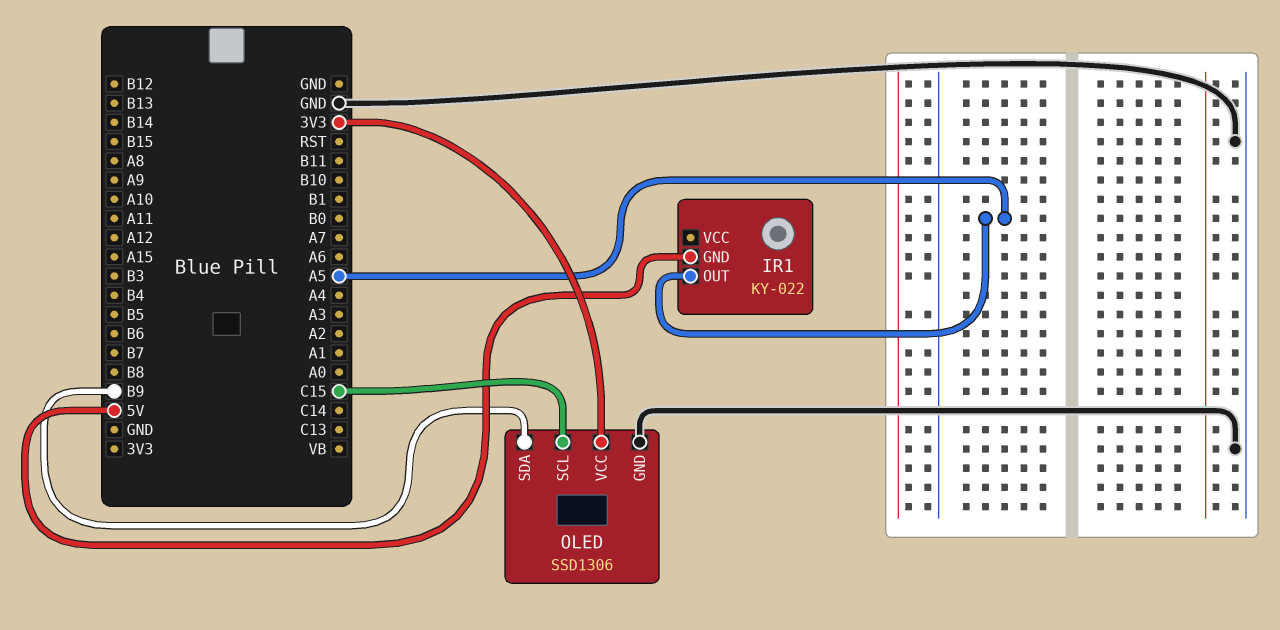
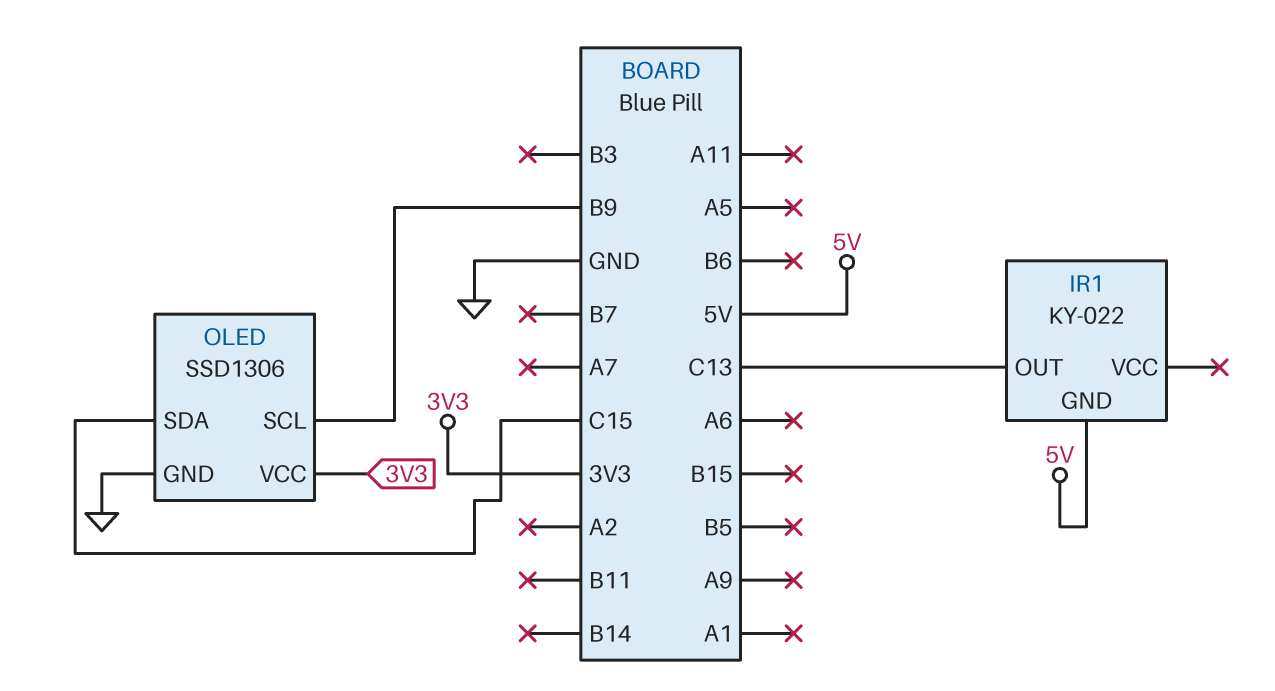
IR1 pin OUT: A5 -> C13
OLED pin SCL: C15 -> B9
OLED pin SDA: B9 -> C15

